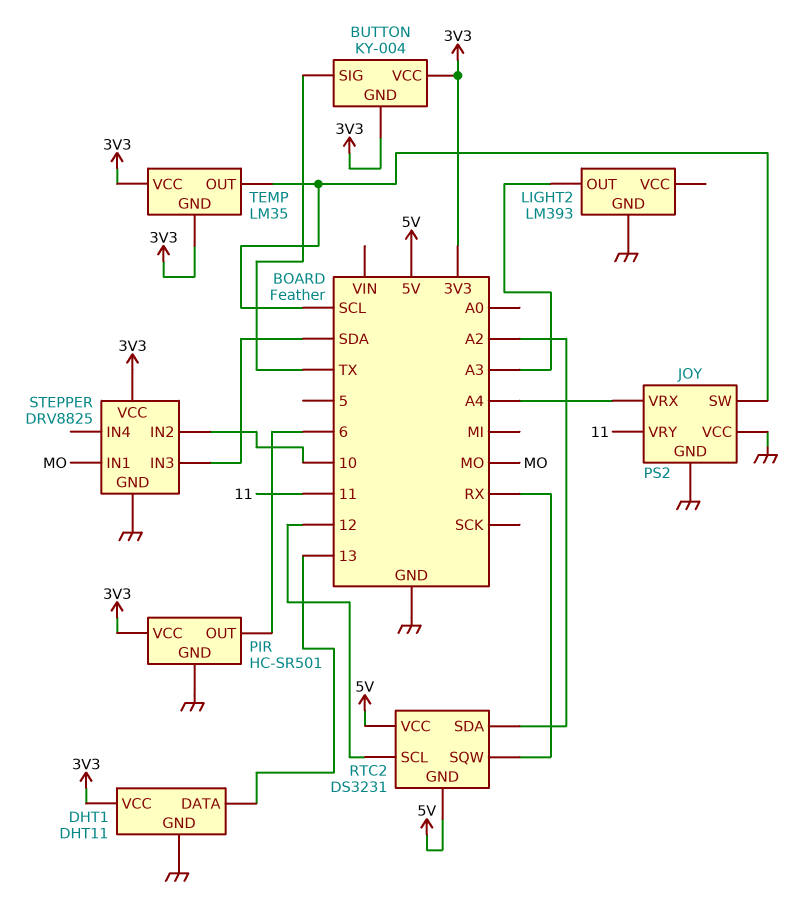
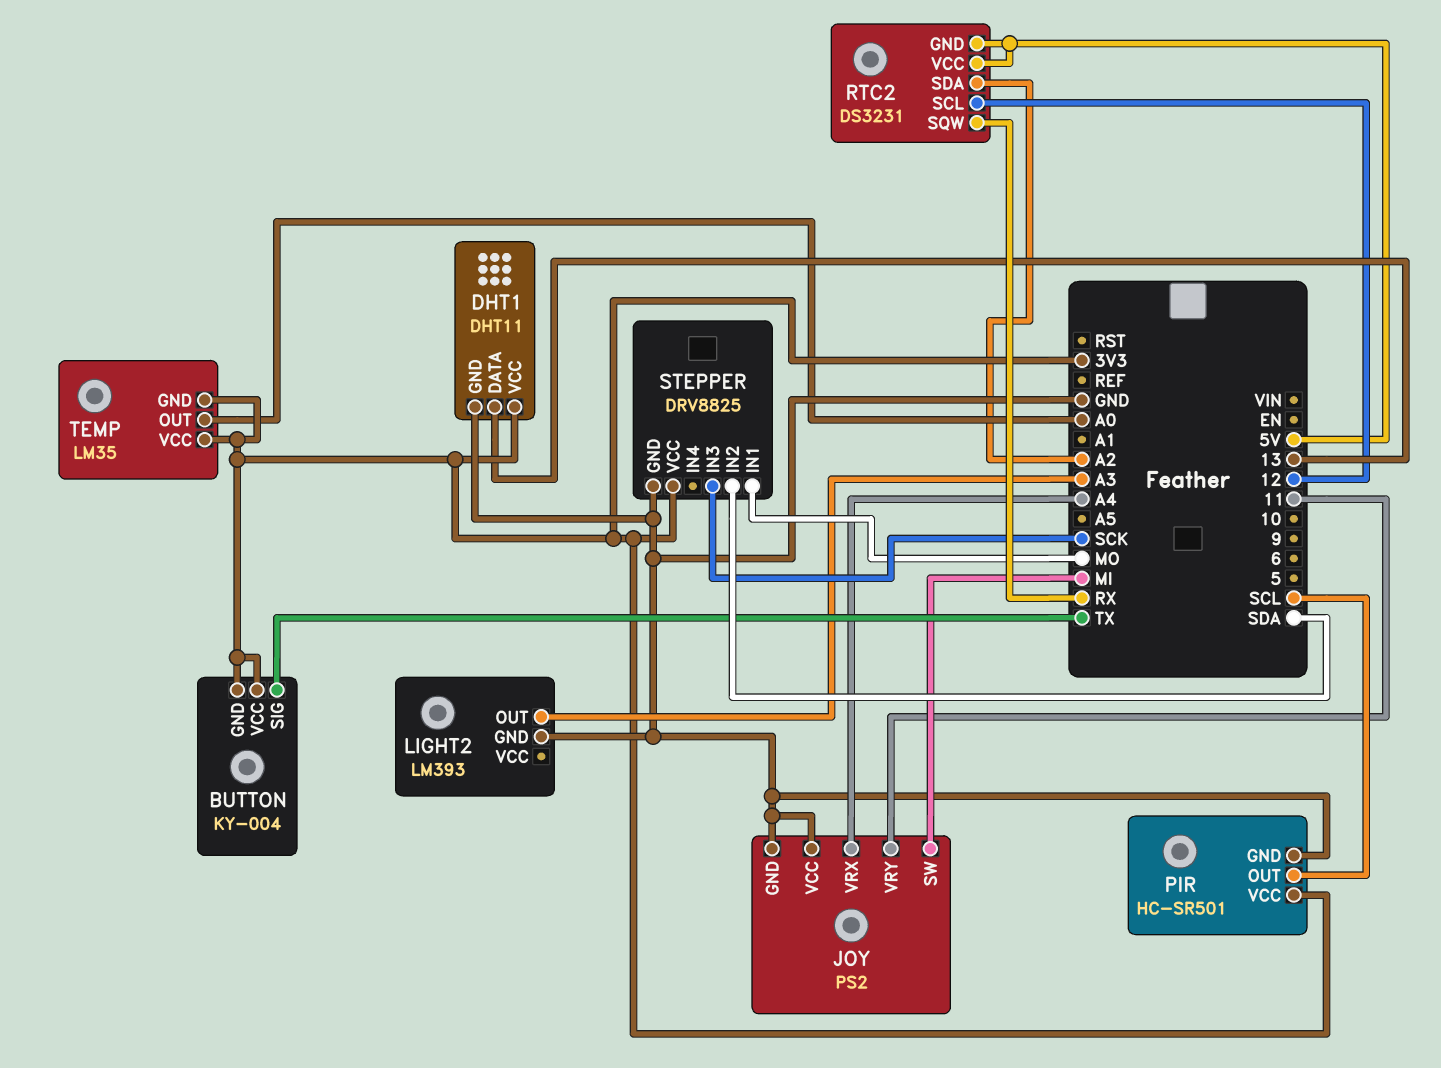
JOY pin SW: SCL -> MI
PIR pin OUT: 6 -> SCL
STEPPER pin IN2: 10 -> SDA
STEPPER pin IN3: SDA -> SCK
TEMP pin OUT: SCL -> A0

